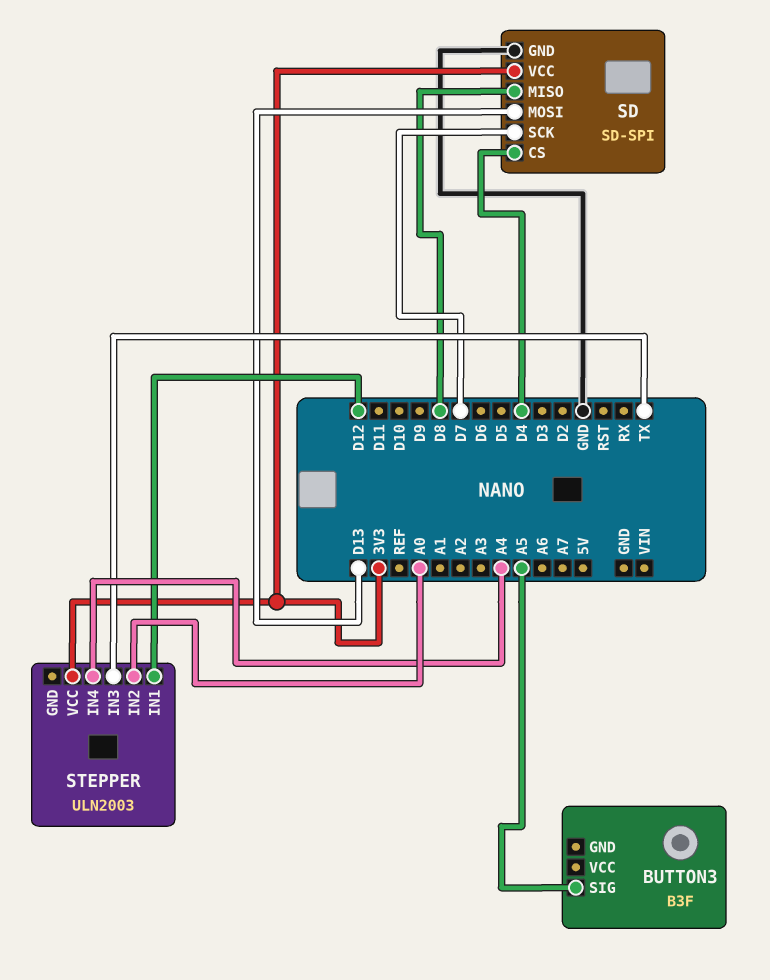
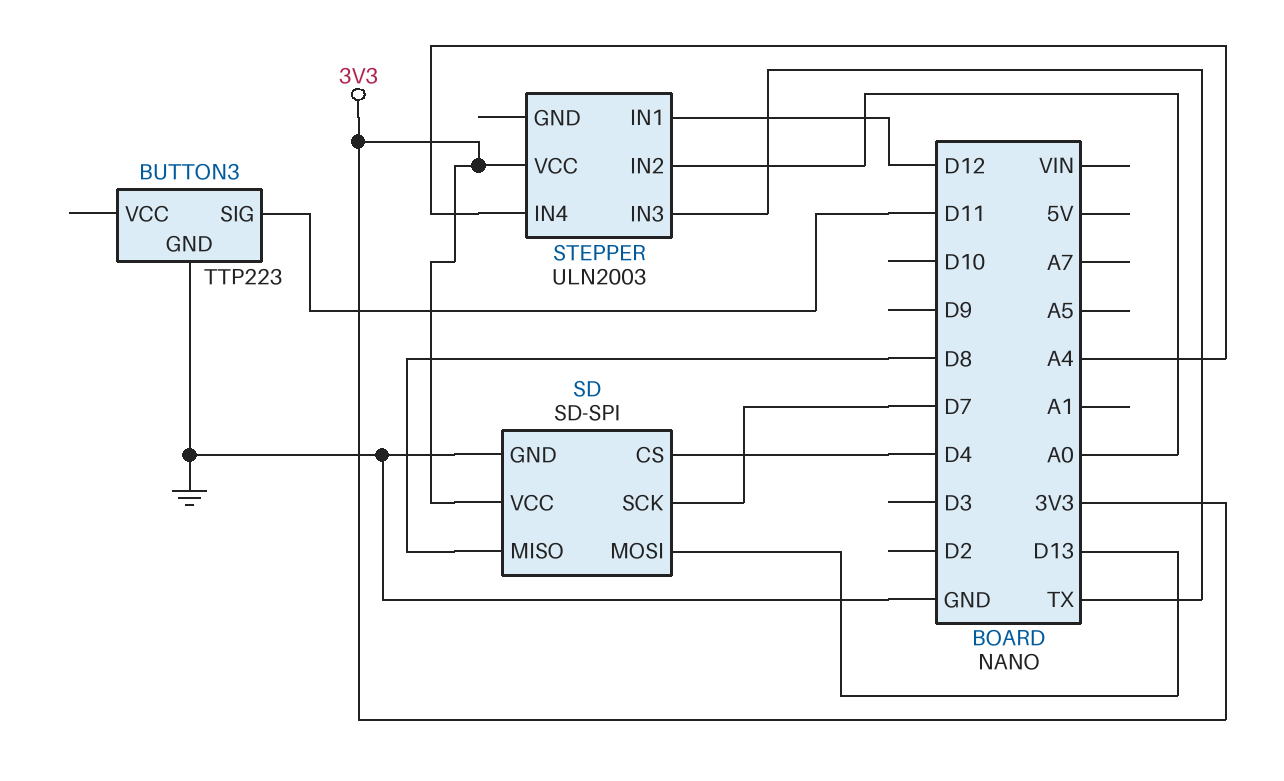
BUTTON3: B3F -> TTP223
BUTTON3 pin GND: none -> GND
BUTTON3 pin SIG: A5 -> D11

